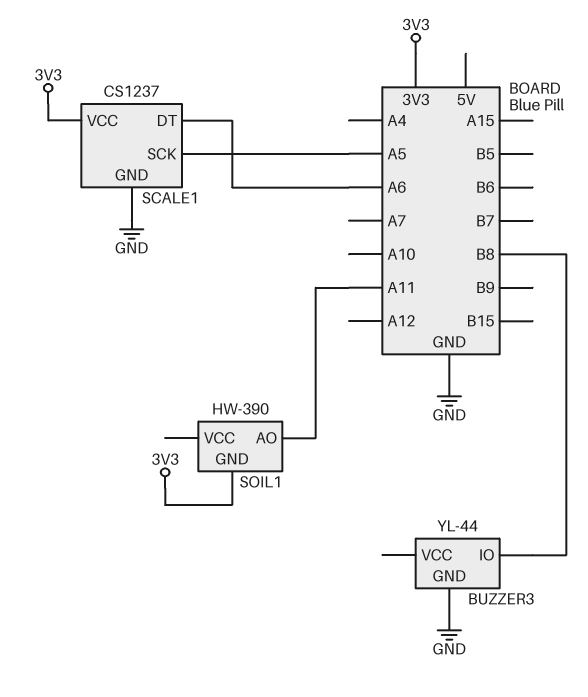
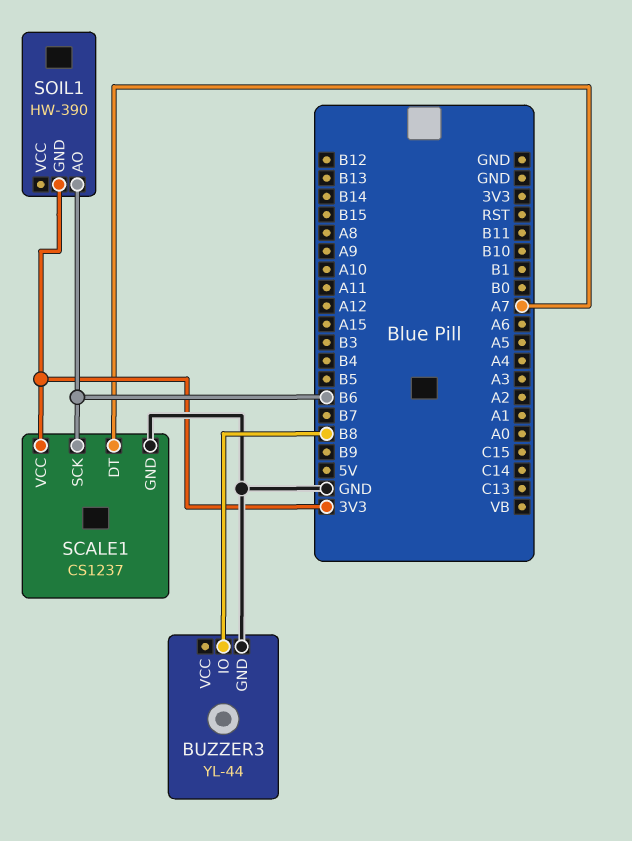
SCALE1 pin DT: A6 -> A7
SCALE1 pin SCK: A5 -> B6
SOIL1 pin AO: A11 -> B6

